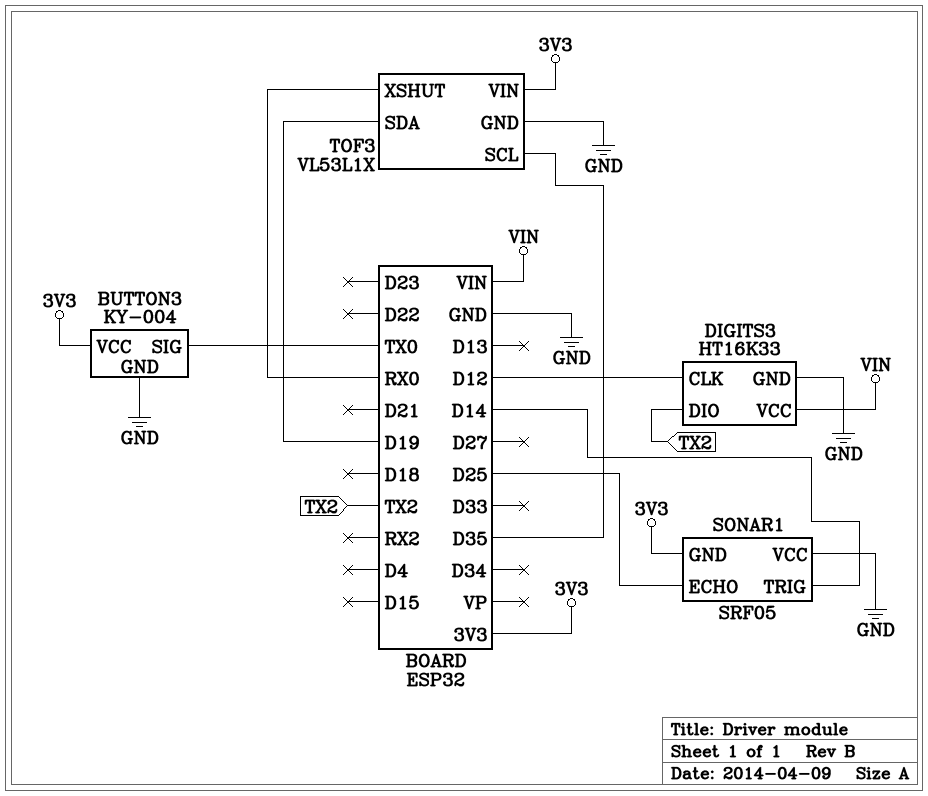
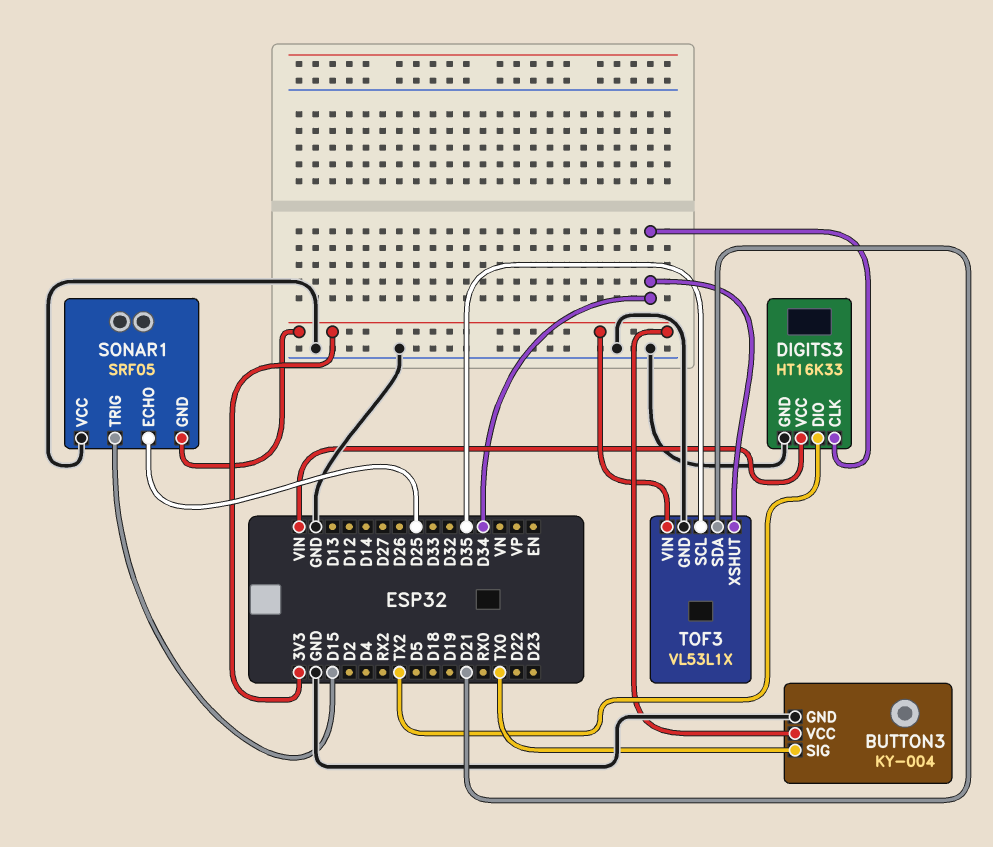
DIGITS3 pin CLK: D12 -> D34
SONAR1 pin TRIG: D14 -> D15
TOF3 pin SDA: D19 -> D21
TOF3 pin XSHUT: RX0 -> D34

